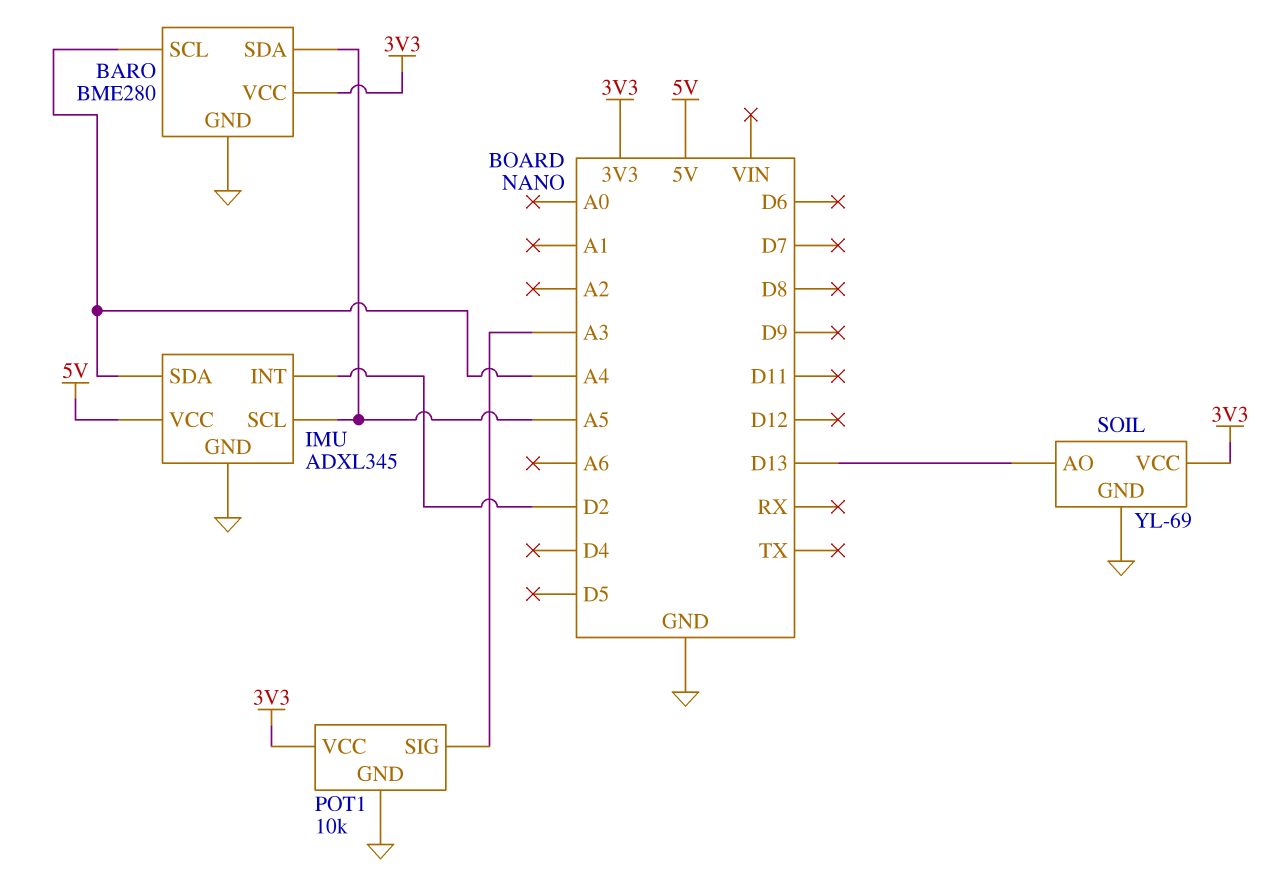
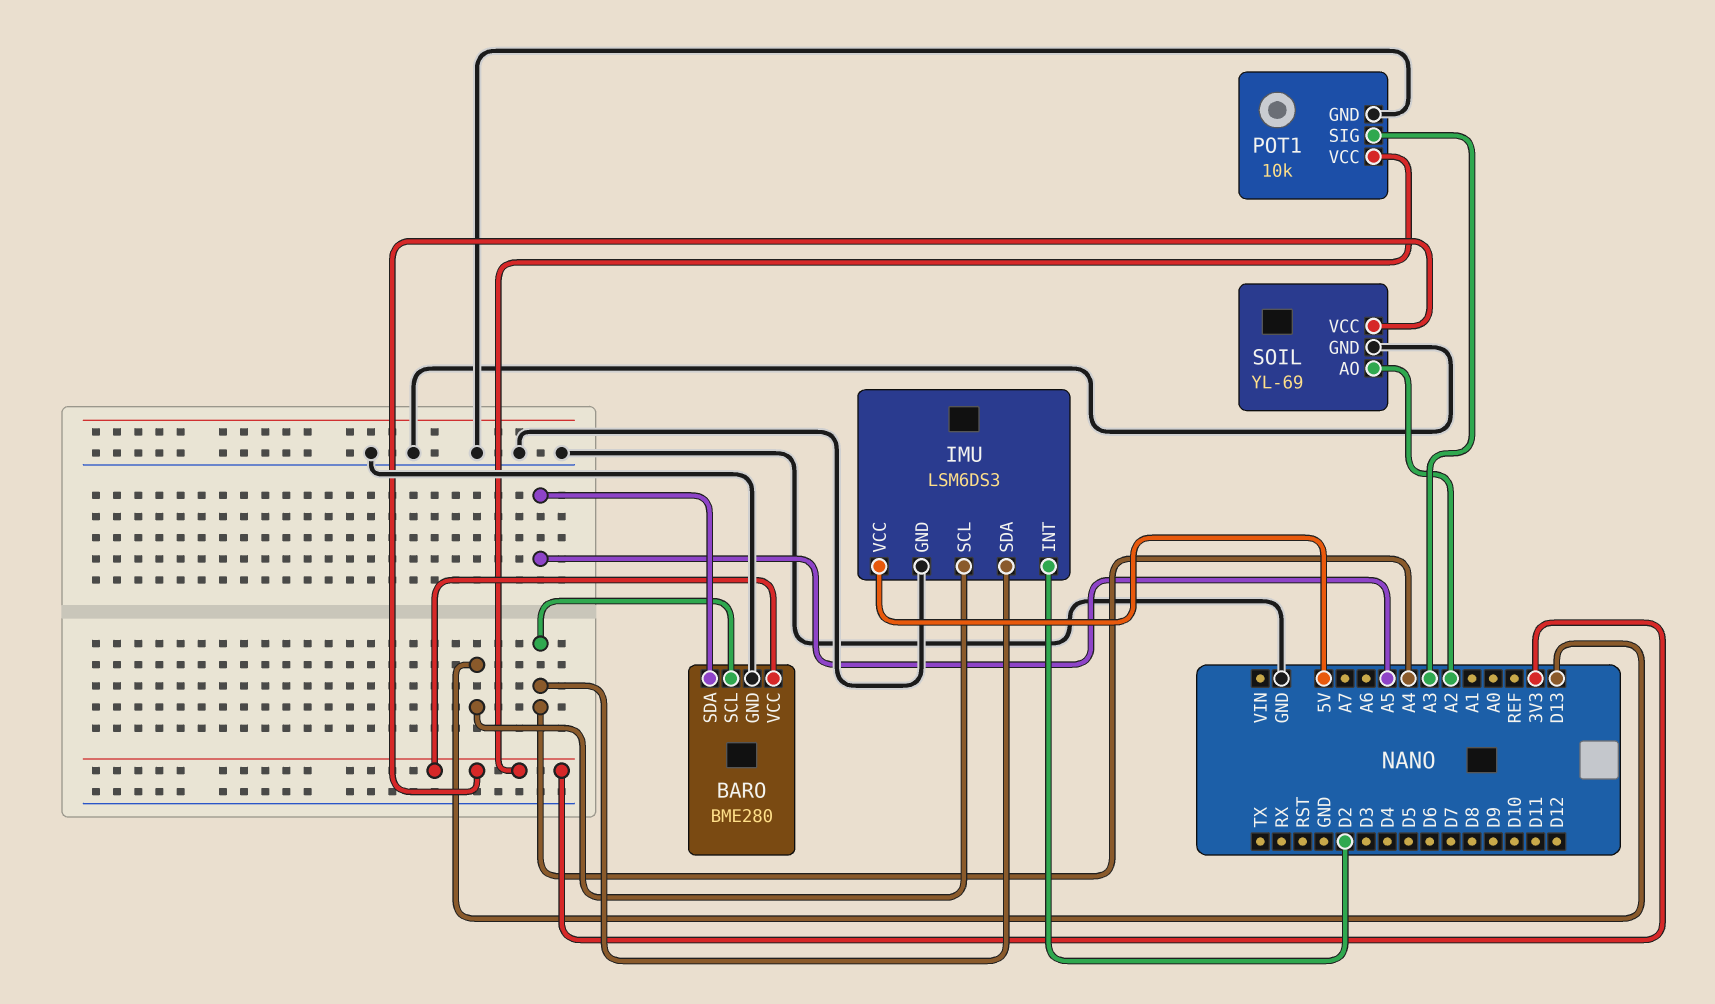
IMU: ADXL345 -> LSM6DS3
IMU pin SCL: A5 -> D13
SOIL pin AO: D13 -> A2

